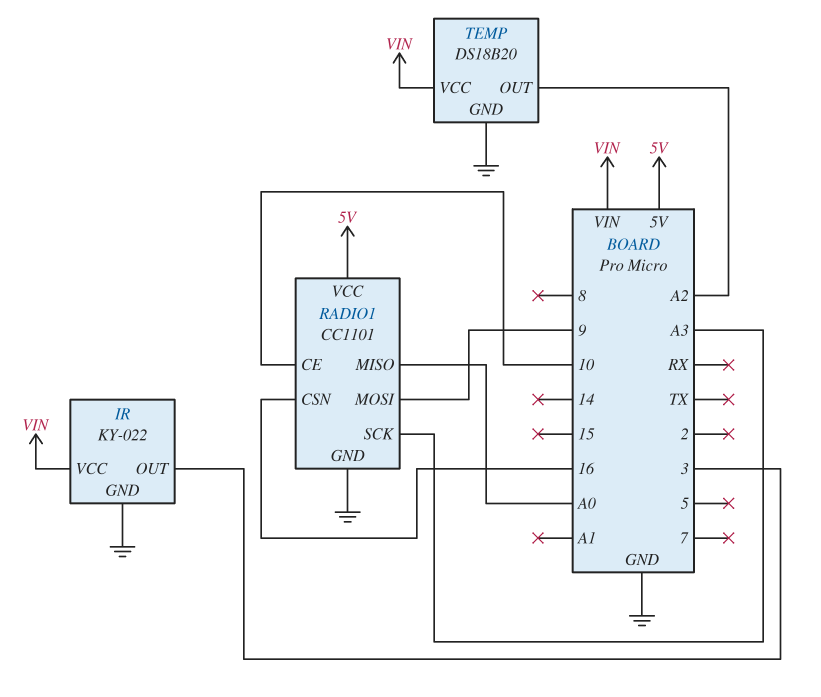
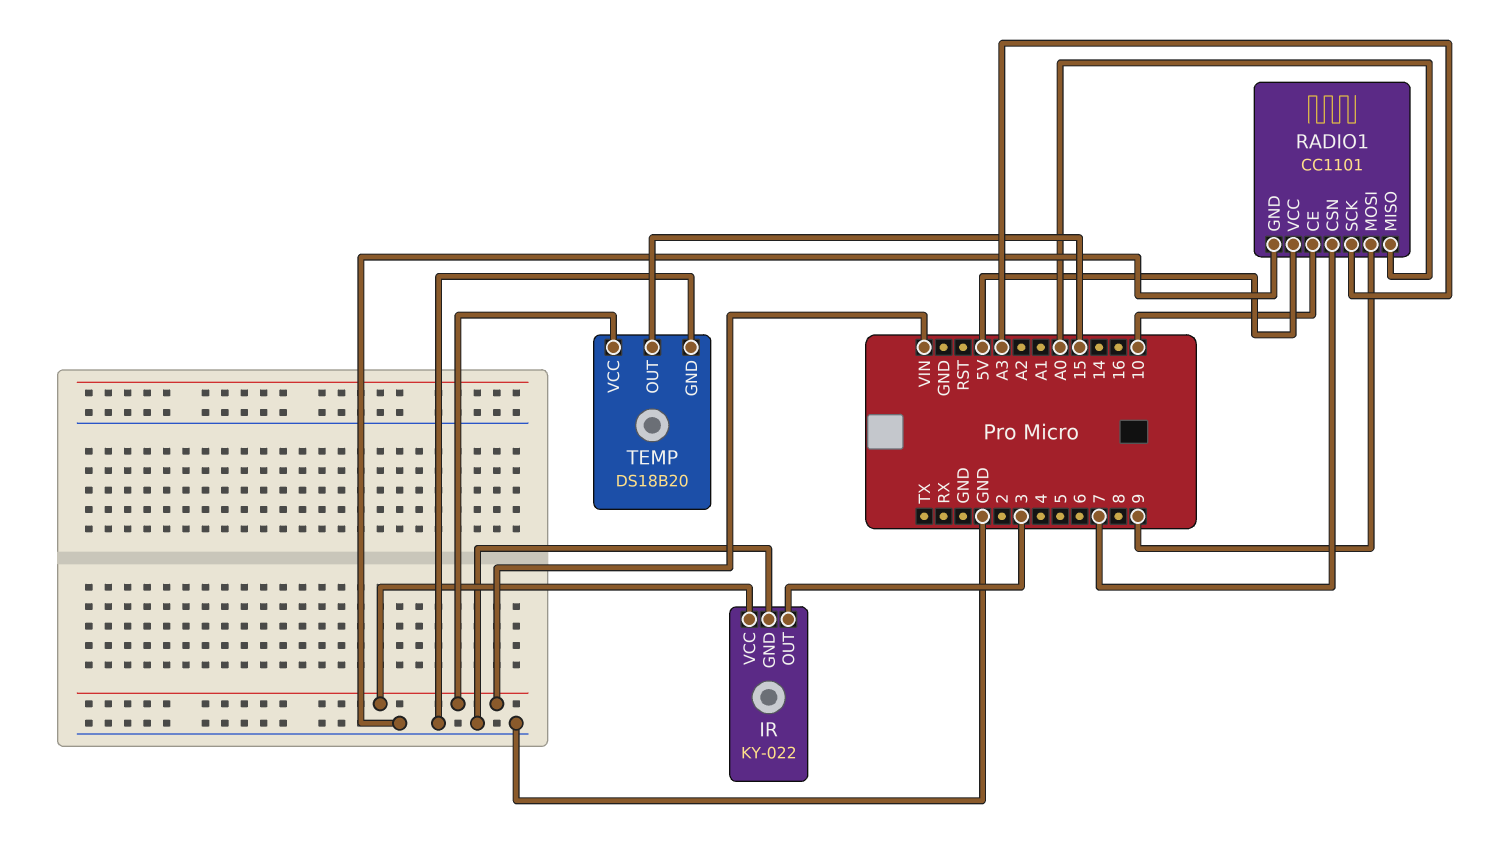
RADIO1 pin CSN: 16 -> 7
TEMP pin OUT: A2 -> 15

